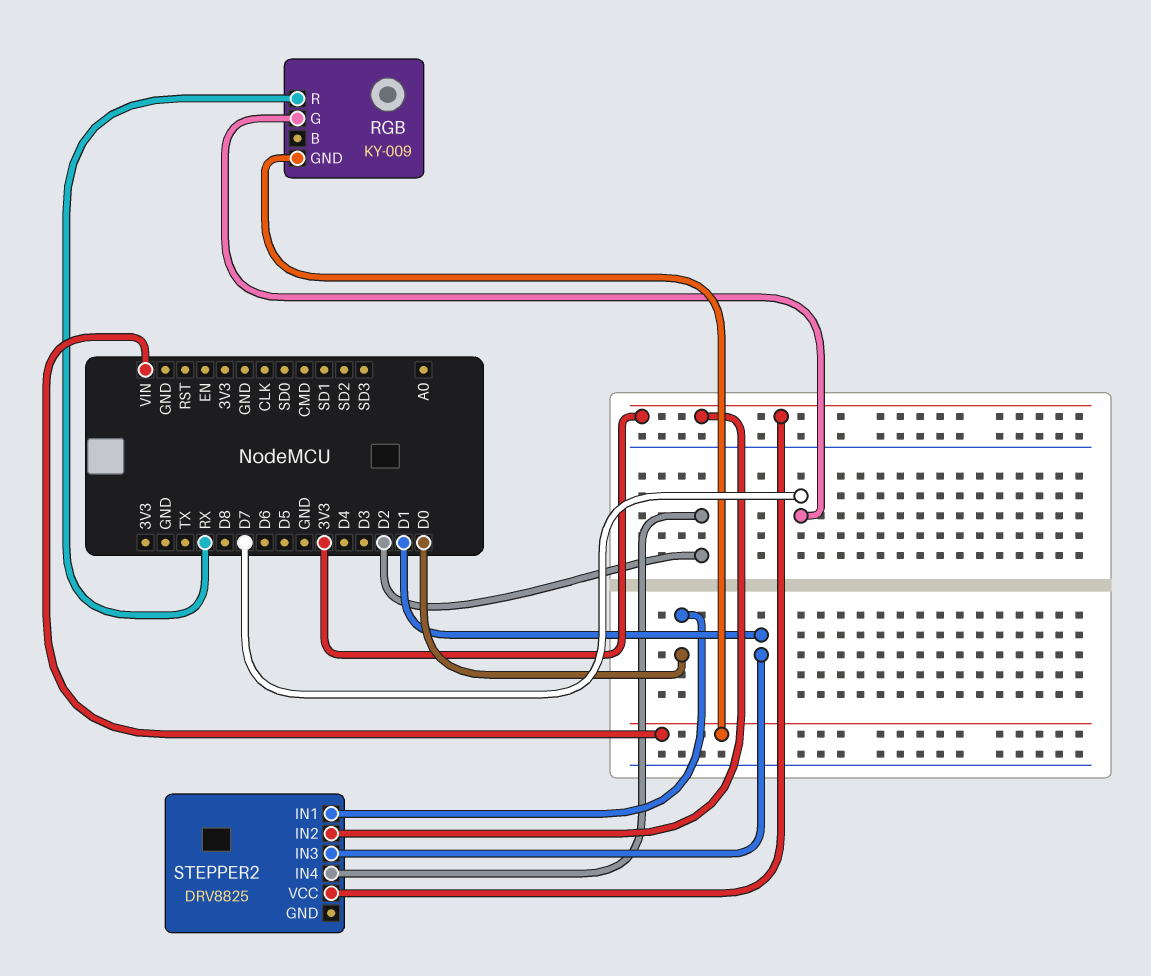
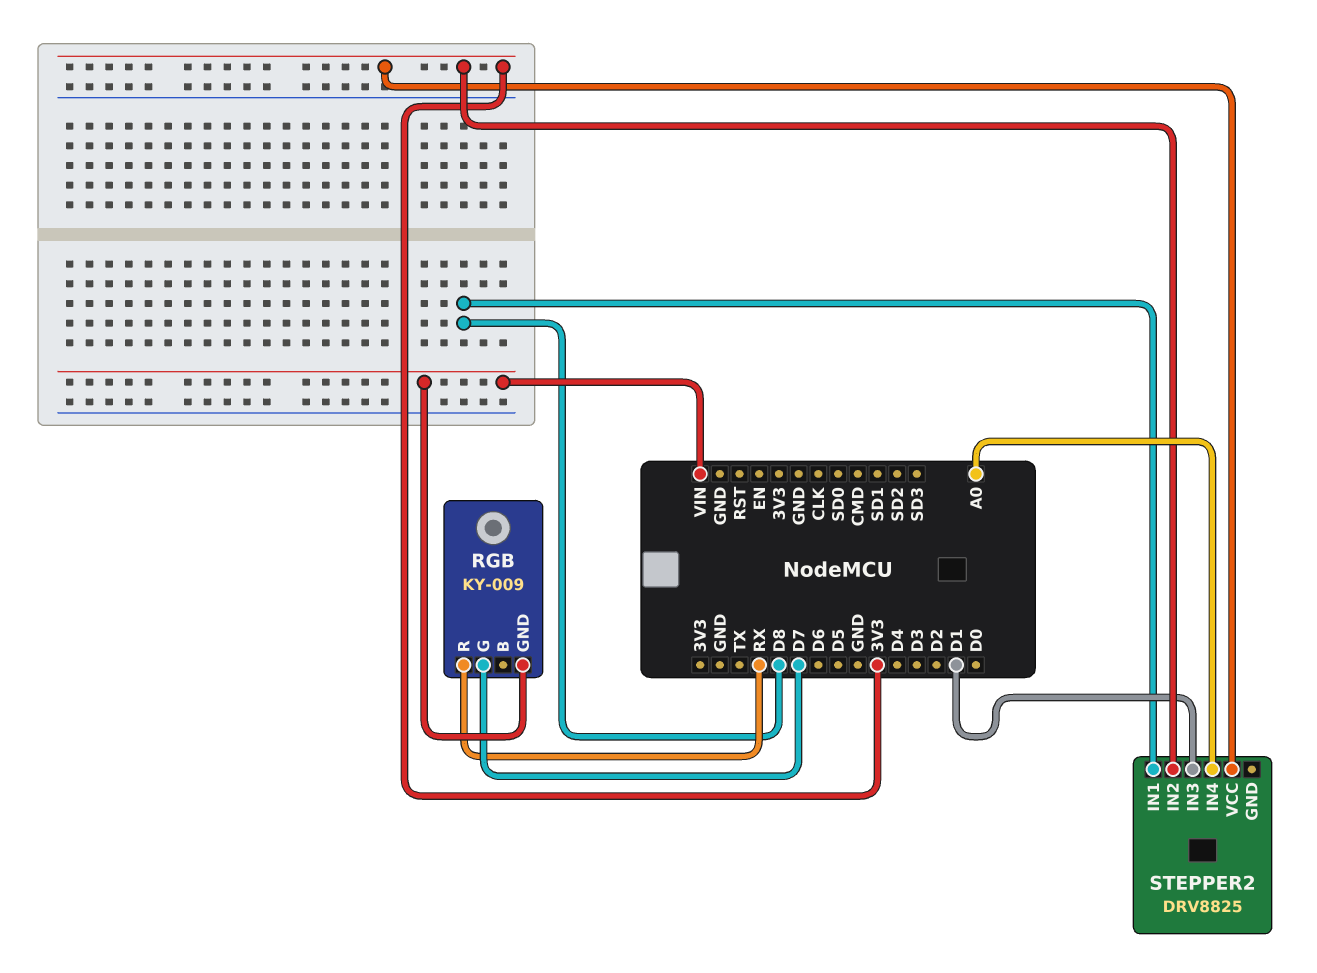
STEPPER2 pin IN1: D0 -> D8
STEPPER2 pin IN4: D2 -> A0

